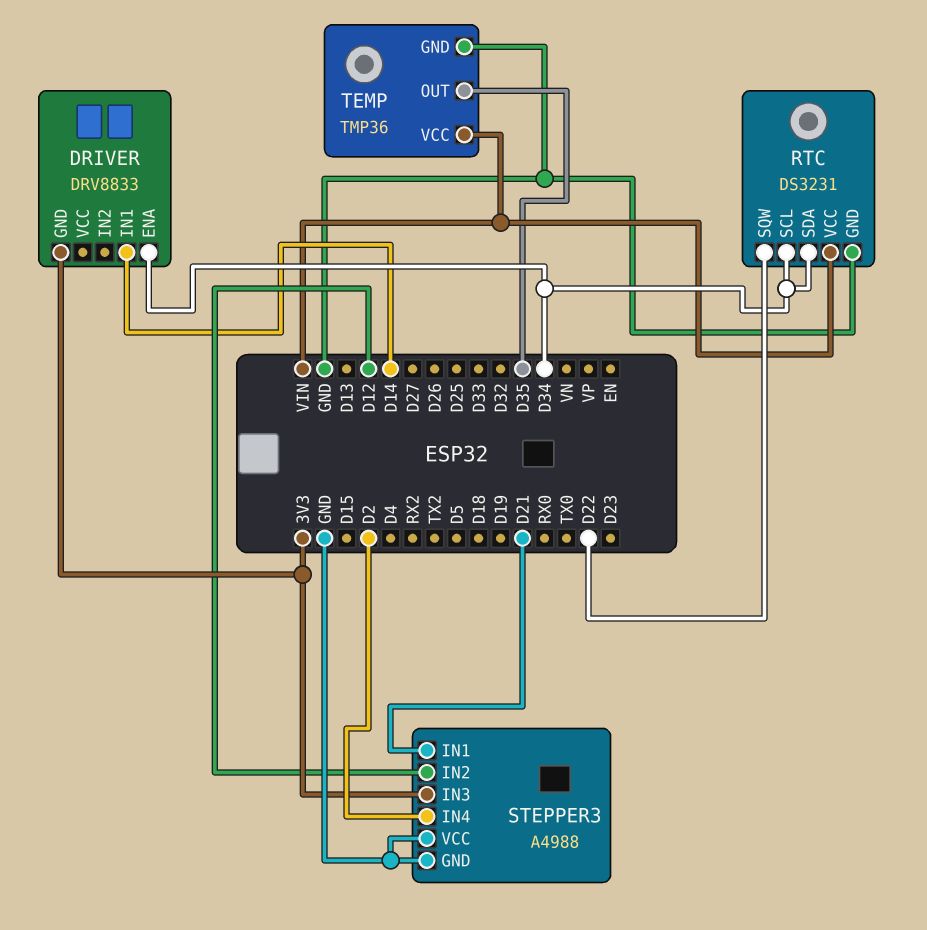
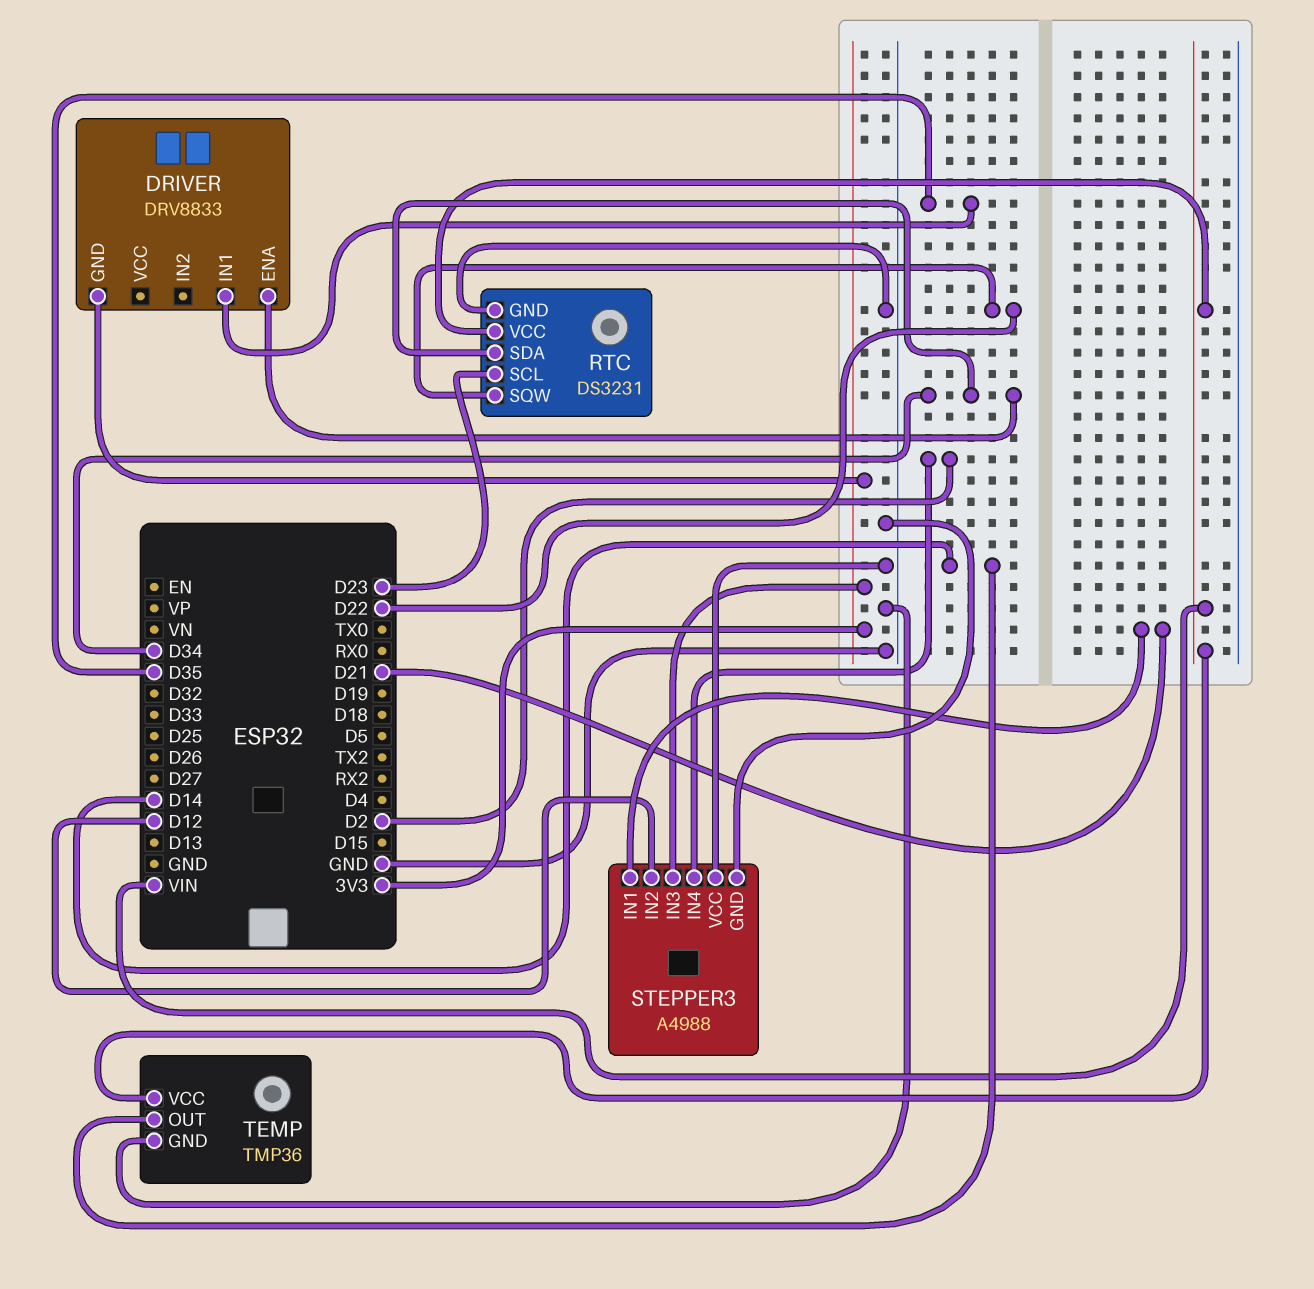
DRIVER pin IN1: D14 -> D35
RTC pin SCL: D34 -> D23
TEMP pin OUT: D35 -> D14

